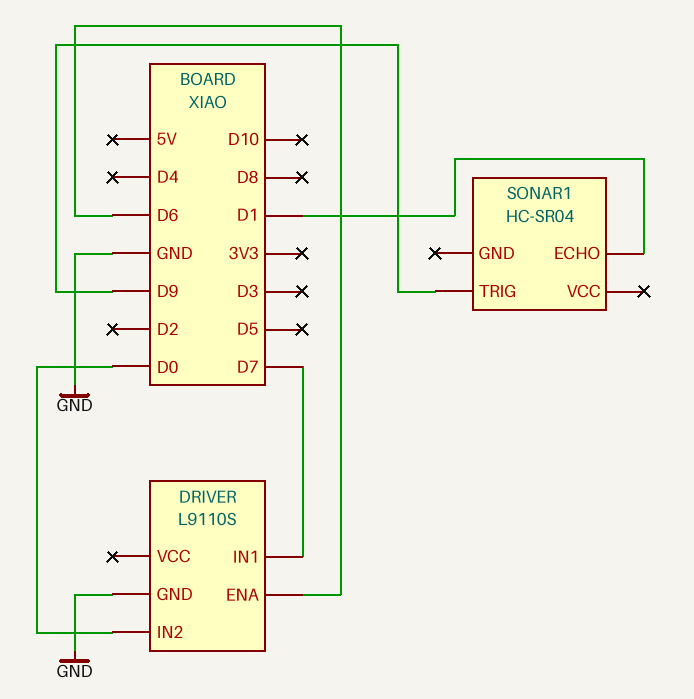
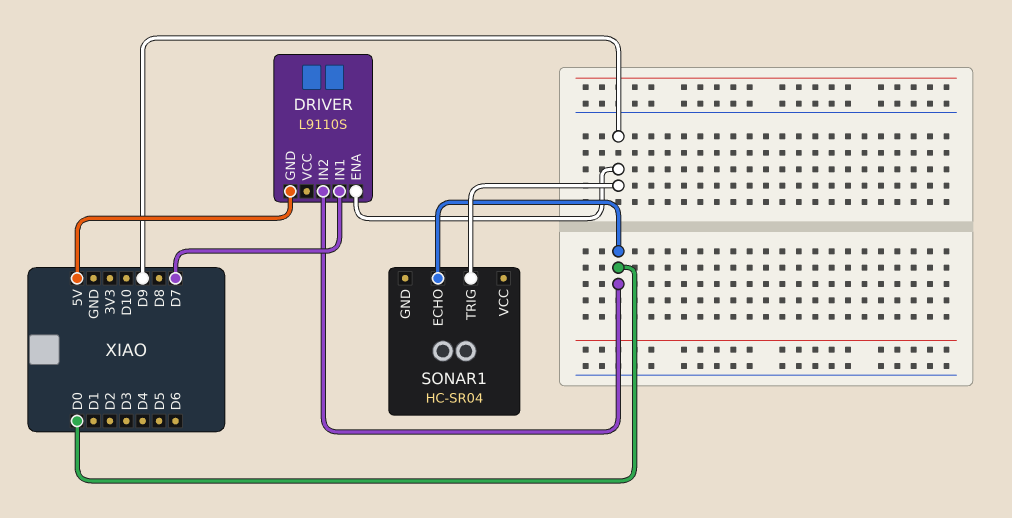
DRIVER pin ENA: D6 -> D9
DRIVER pin GND: GND -> 5V
SONAR1 pin ECHO: D1 -> D0

